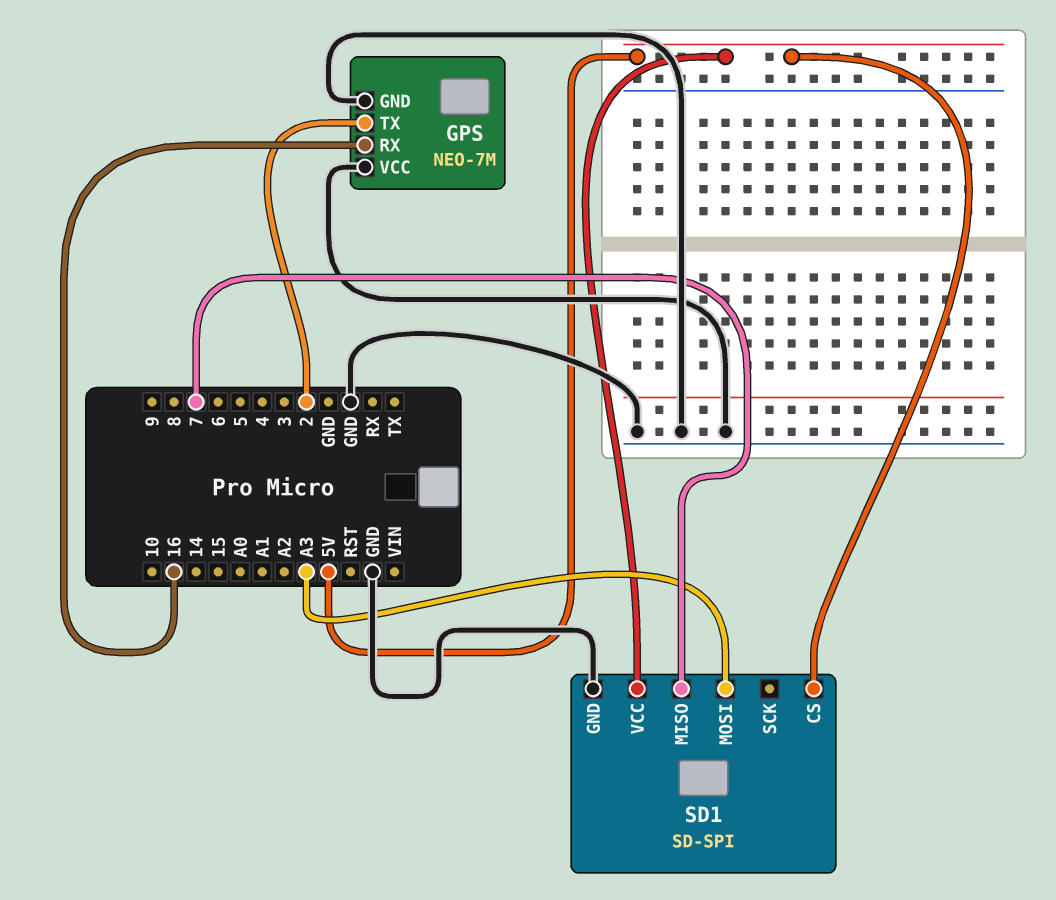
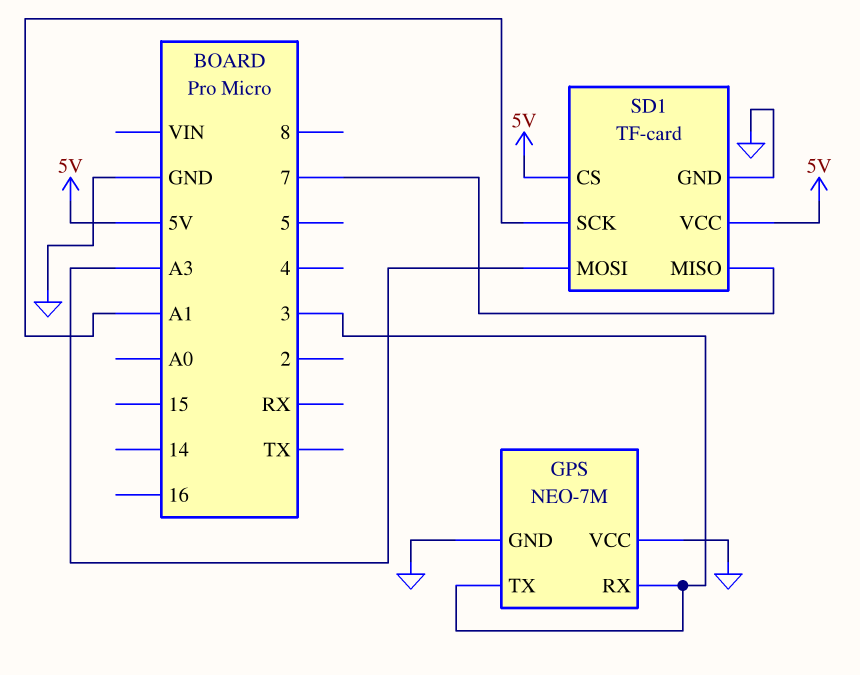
GPS pin RX: 16 -> 3
GPS pin TX: 2 -> 3
SD1: SD-SPI -> TF-card
SD1 pin SCK: none -> A1

